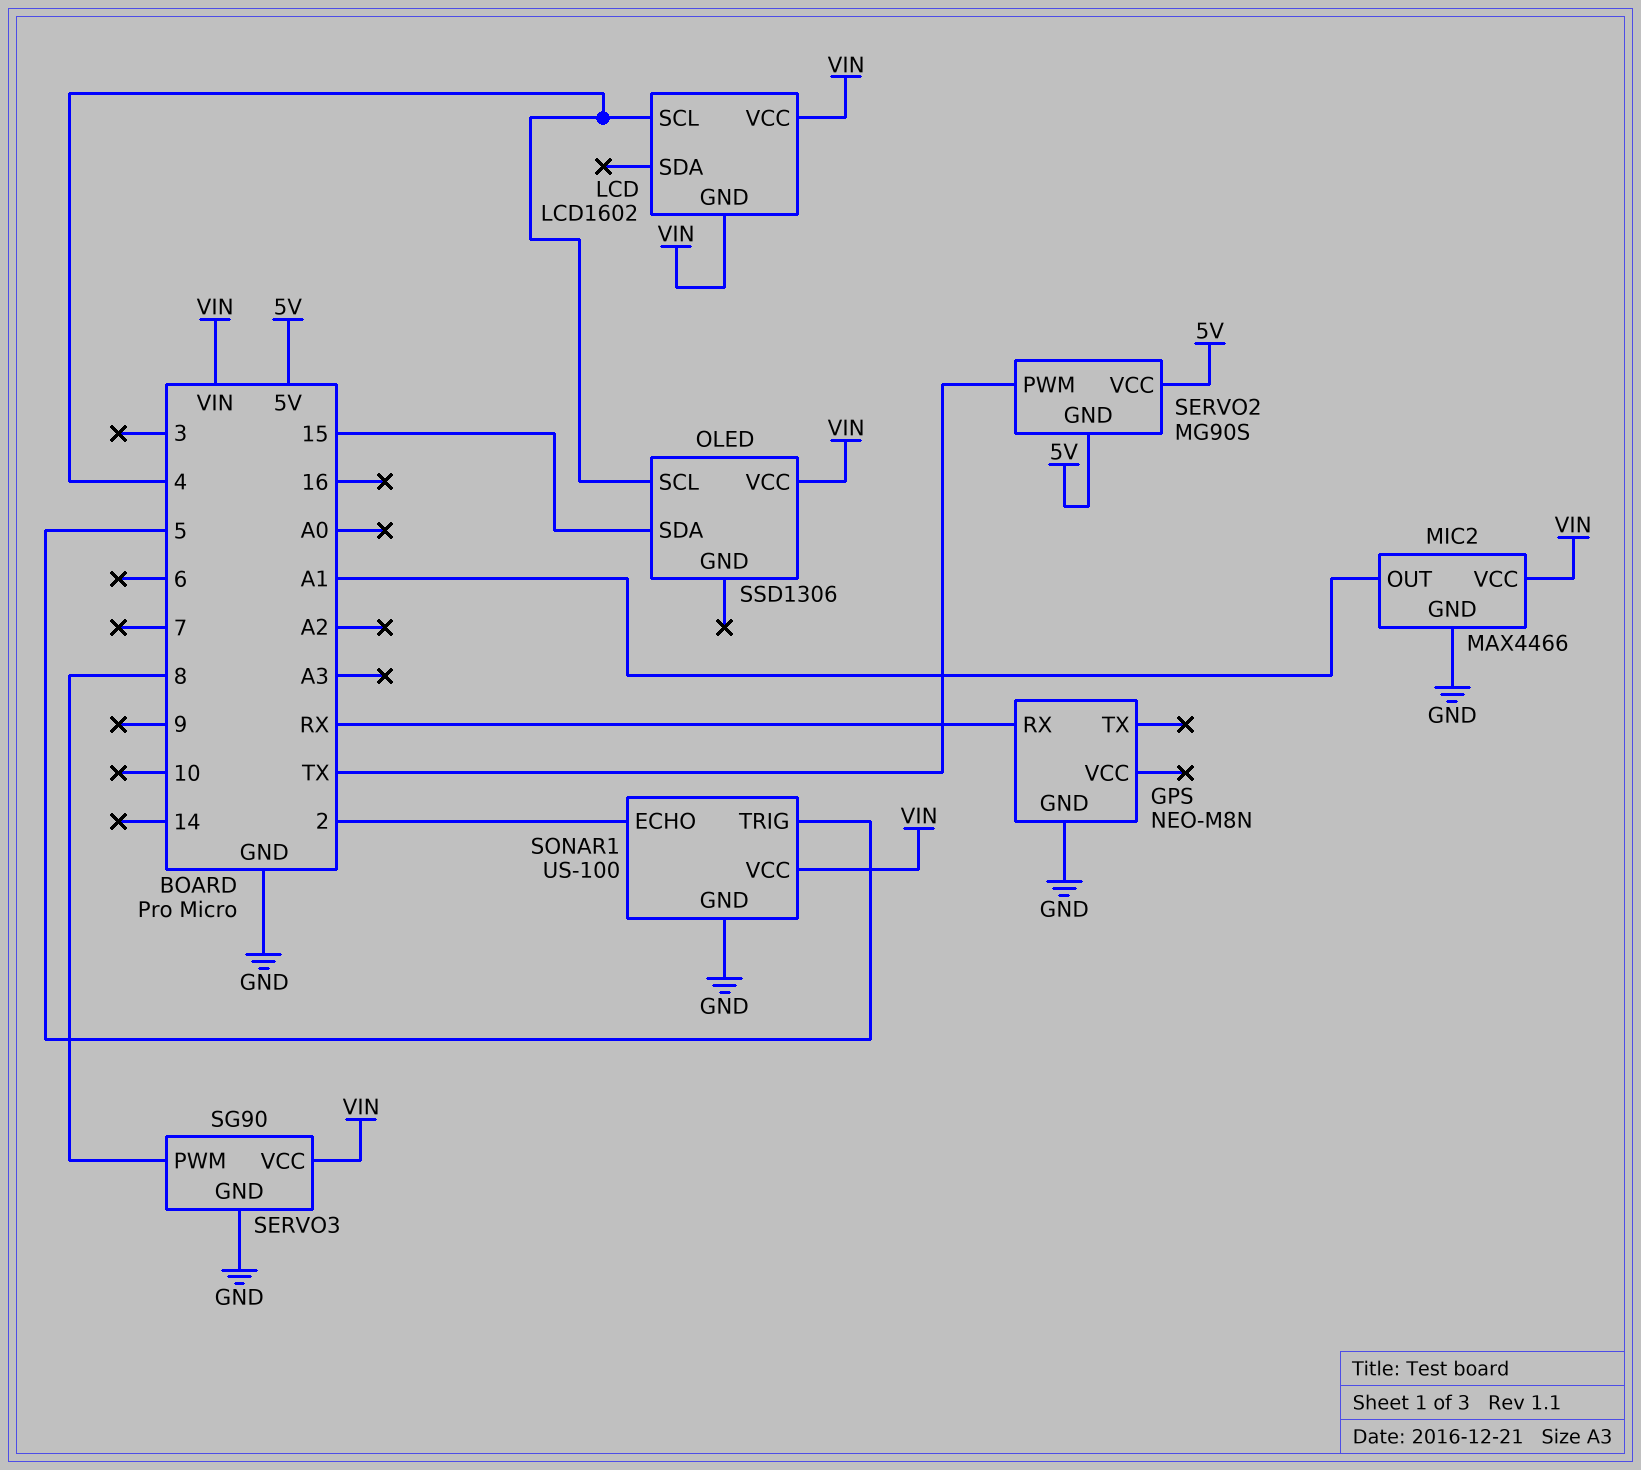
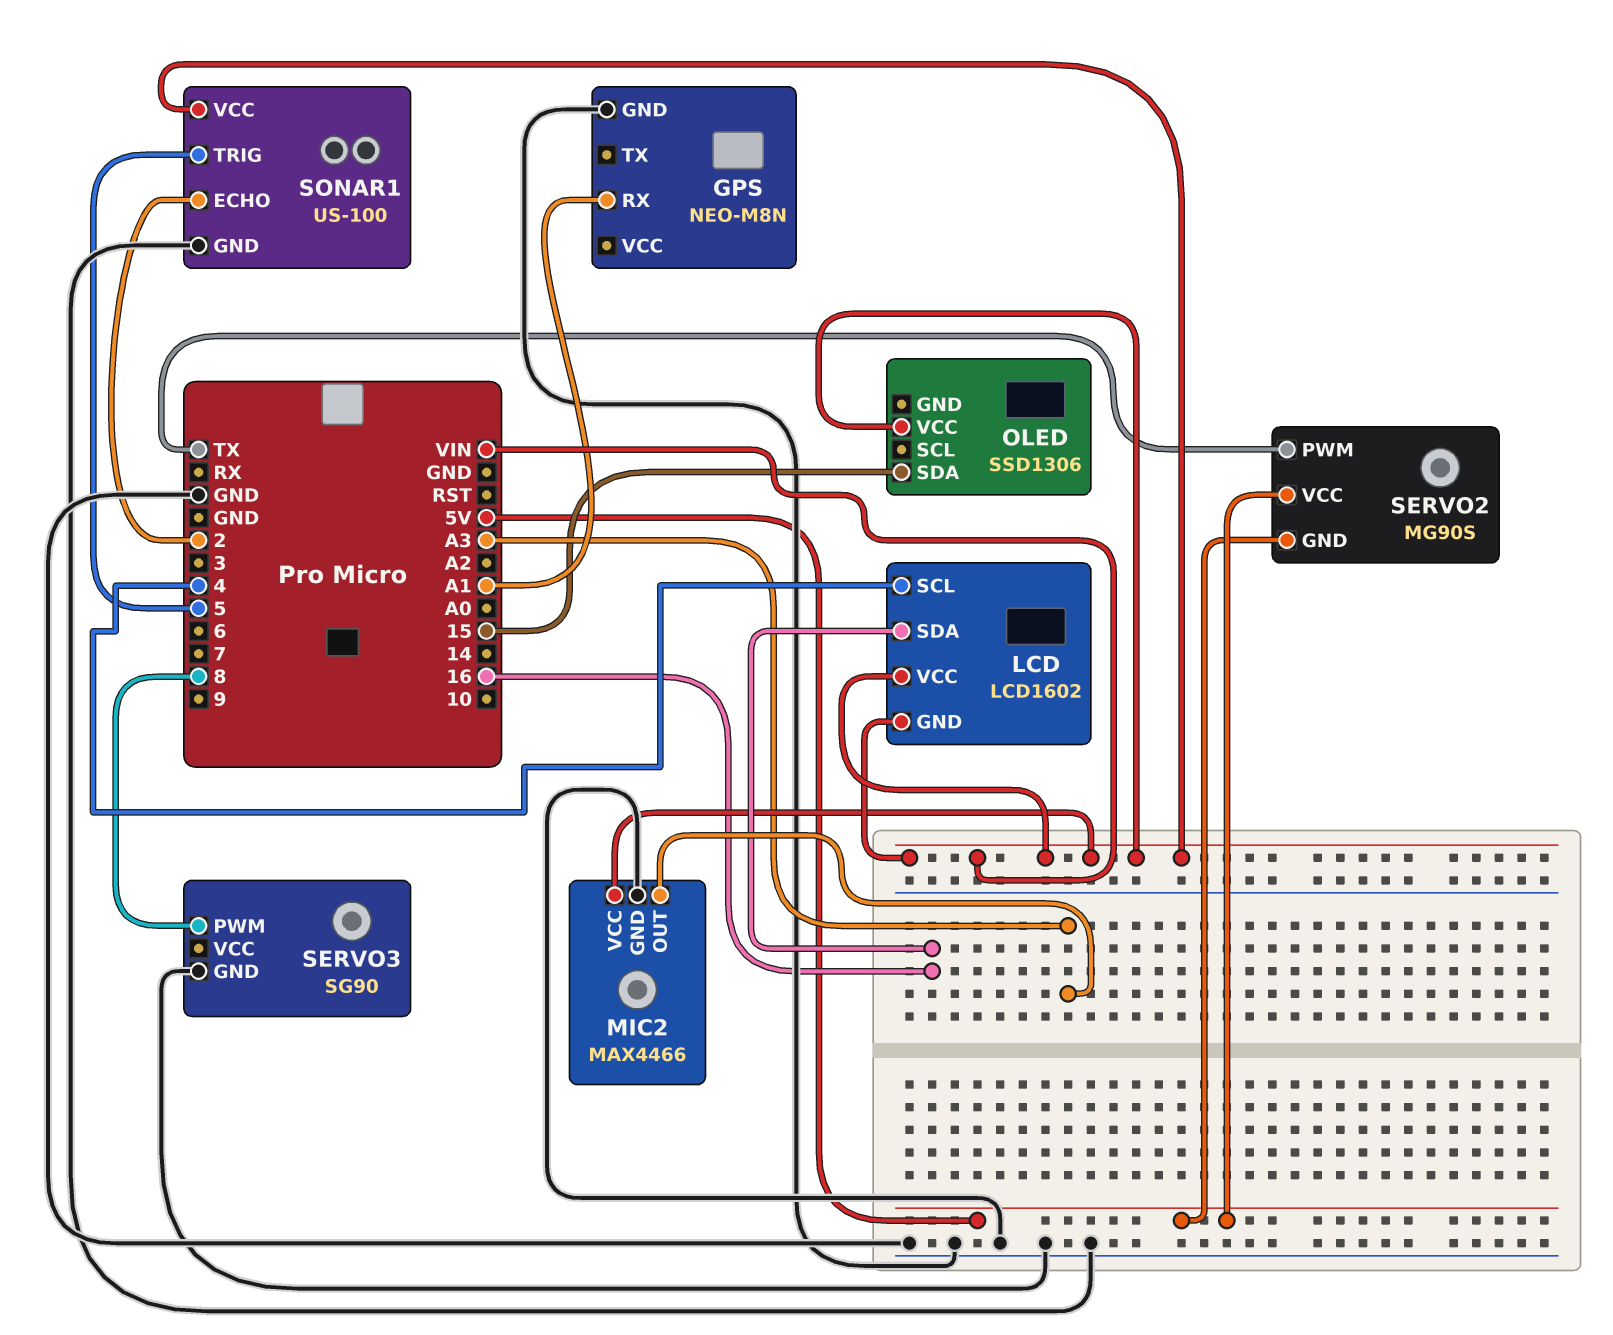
GPS pin RX: RX -> A1
LCD pin SDA: none -> 16
MIC2 pin OUT: A1 -> A3
OLED pin SCL: 4 -> none
SERVO3 pin VCC: VIN -> none

